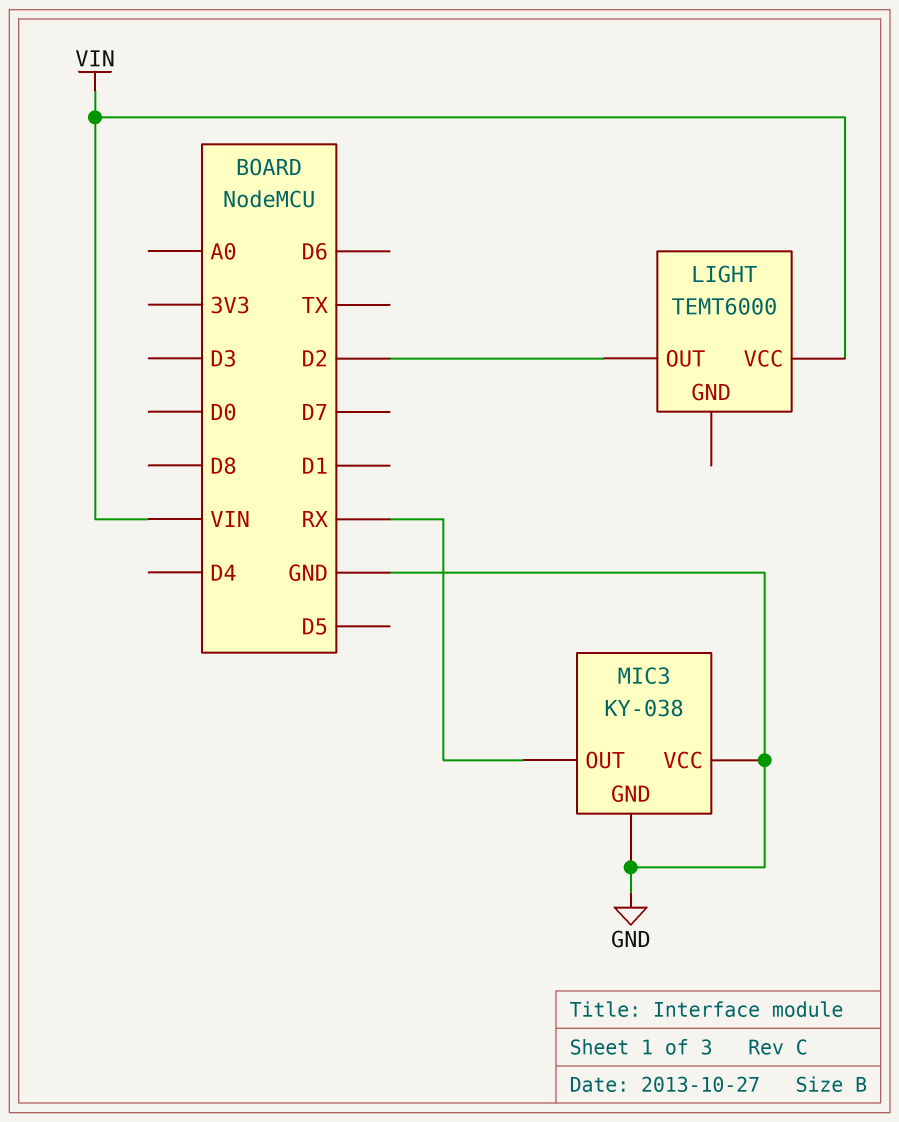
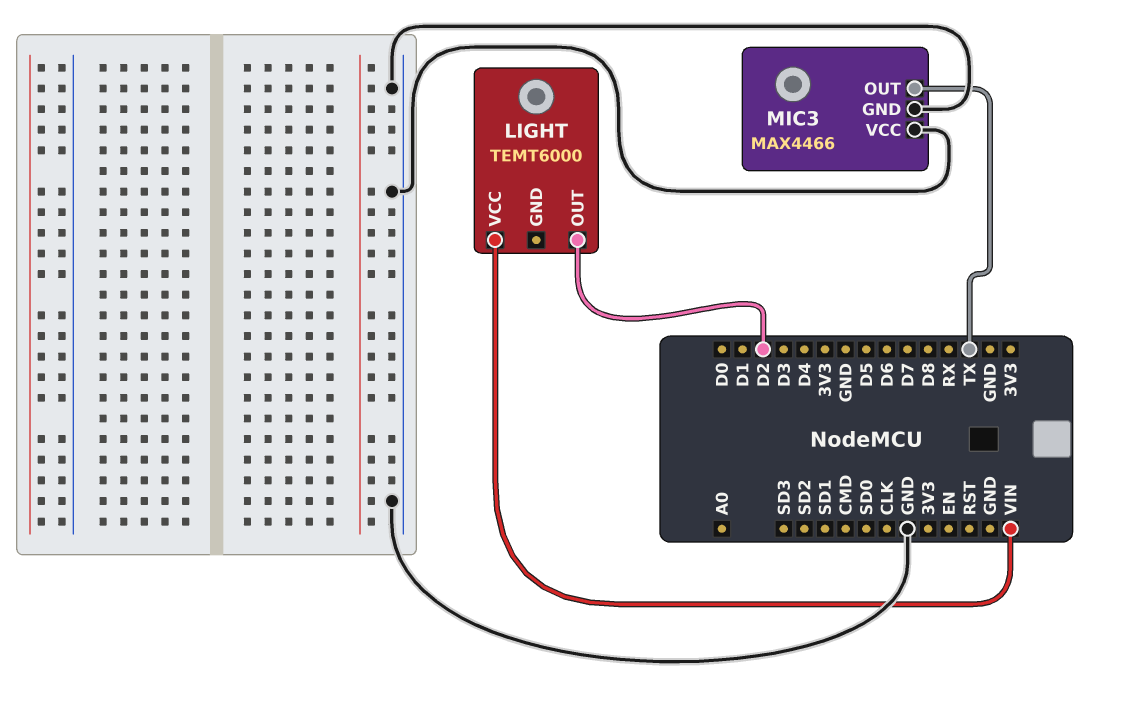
MIC3: KY-038 -> MAX4466
MIC3 pin OUT: RX -> TX

